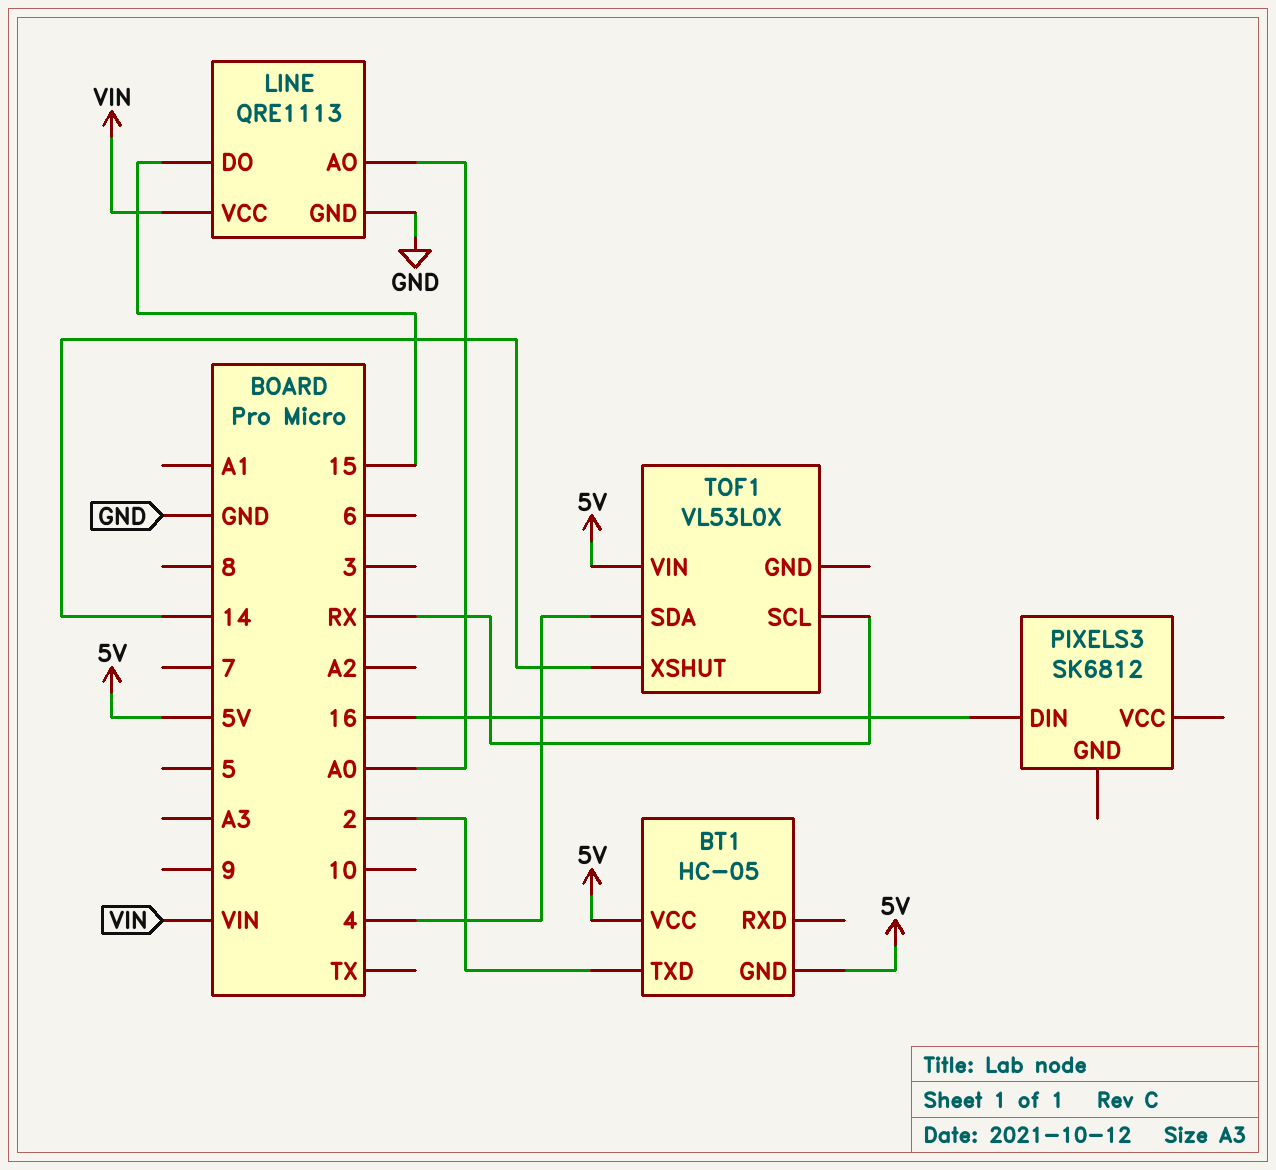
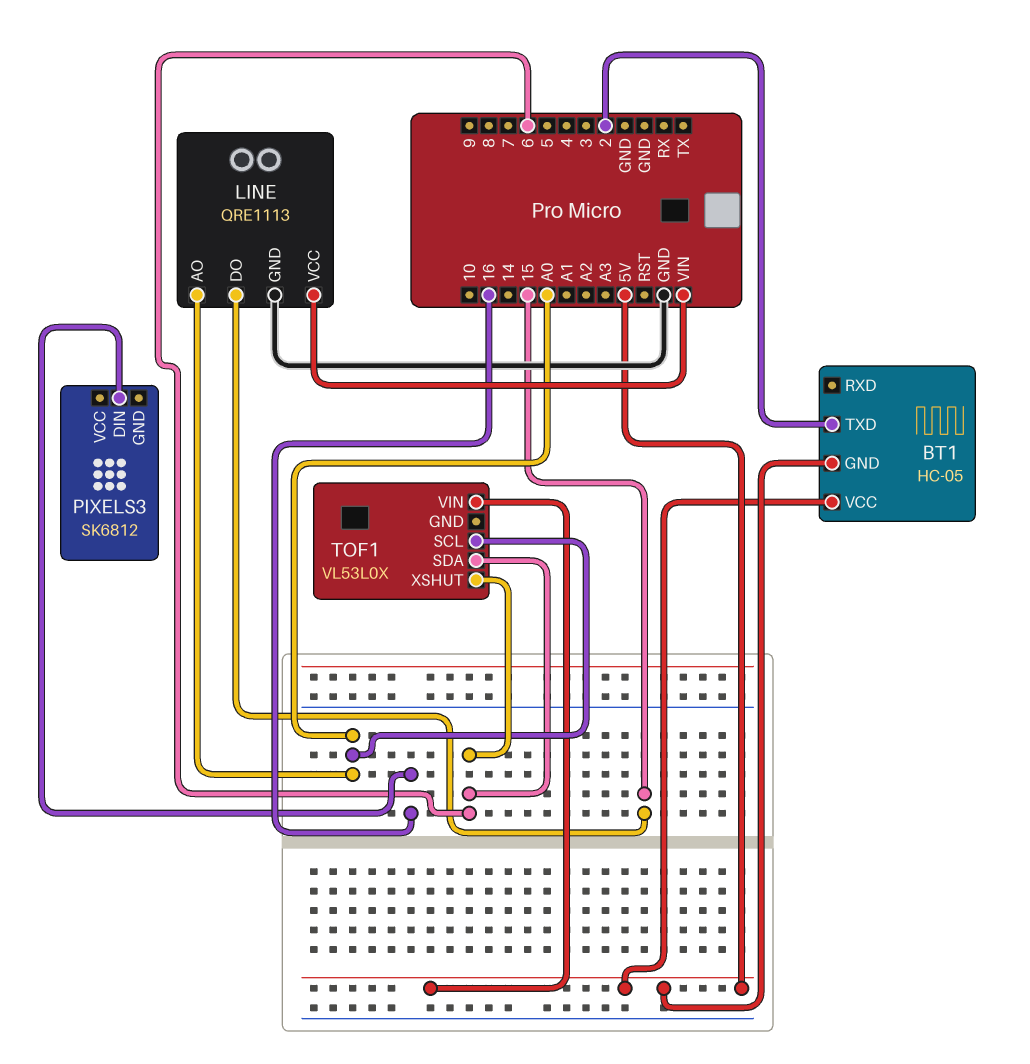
TOF1 pin SCL: RX -> A0
TOF1 pin SDA: 4 -> 6
TOF1 pin XSHUT: 14 -> 6

